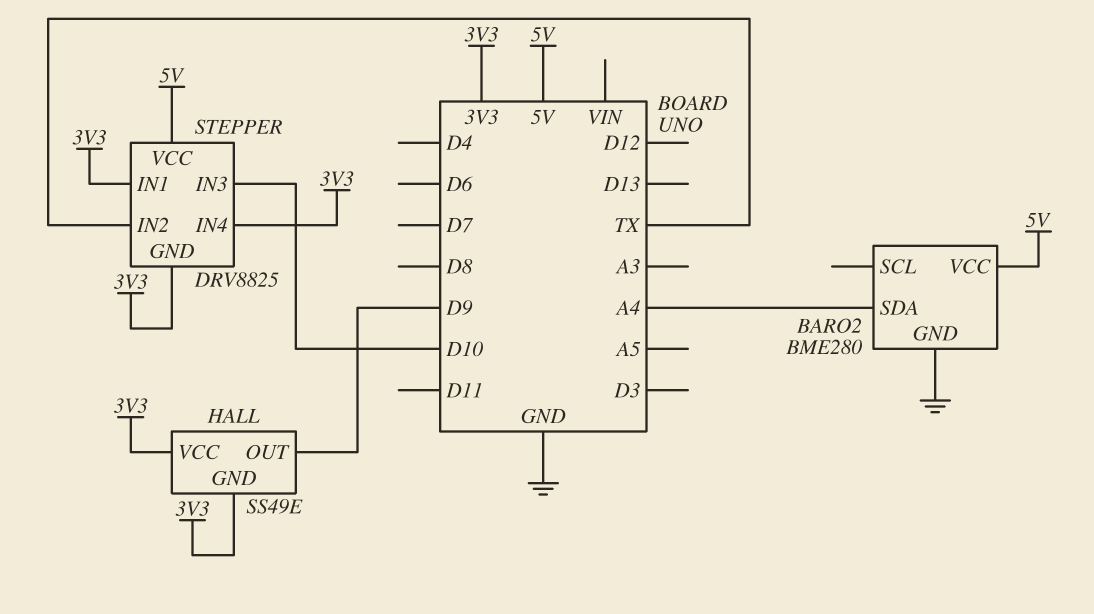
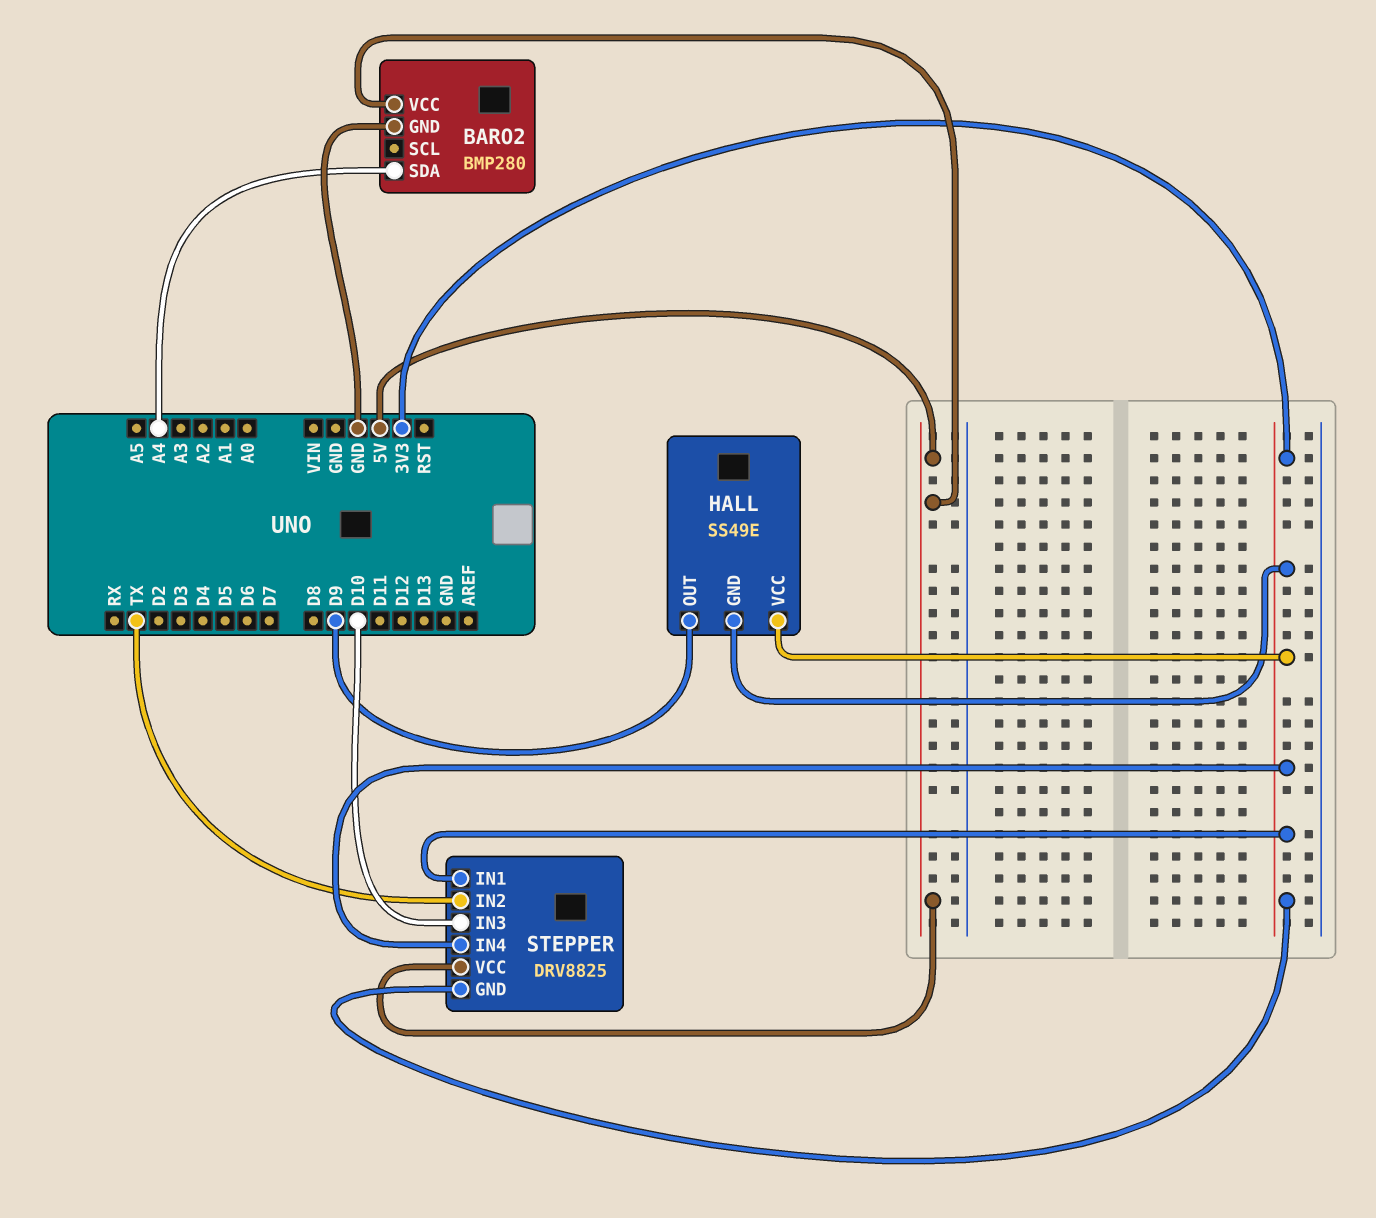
BARO2: BME280 -> BMP280

